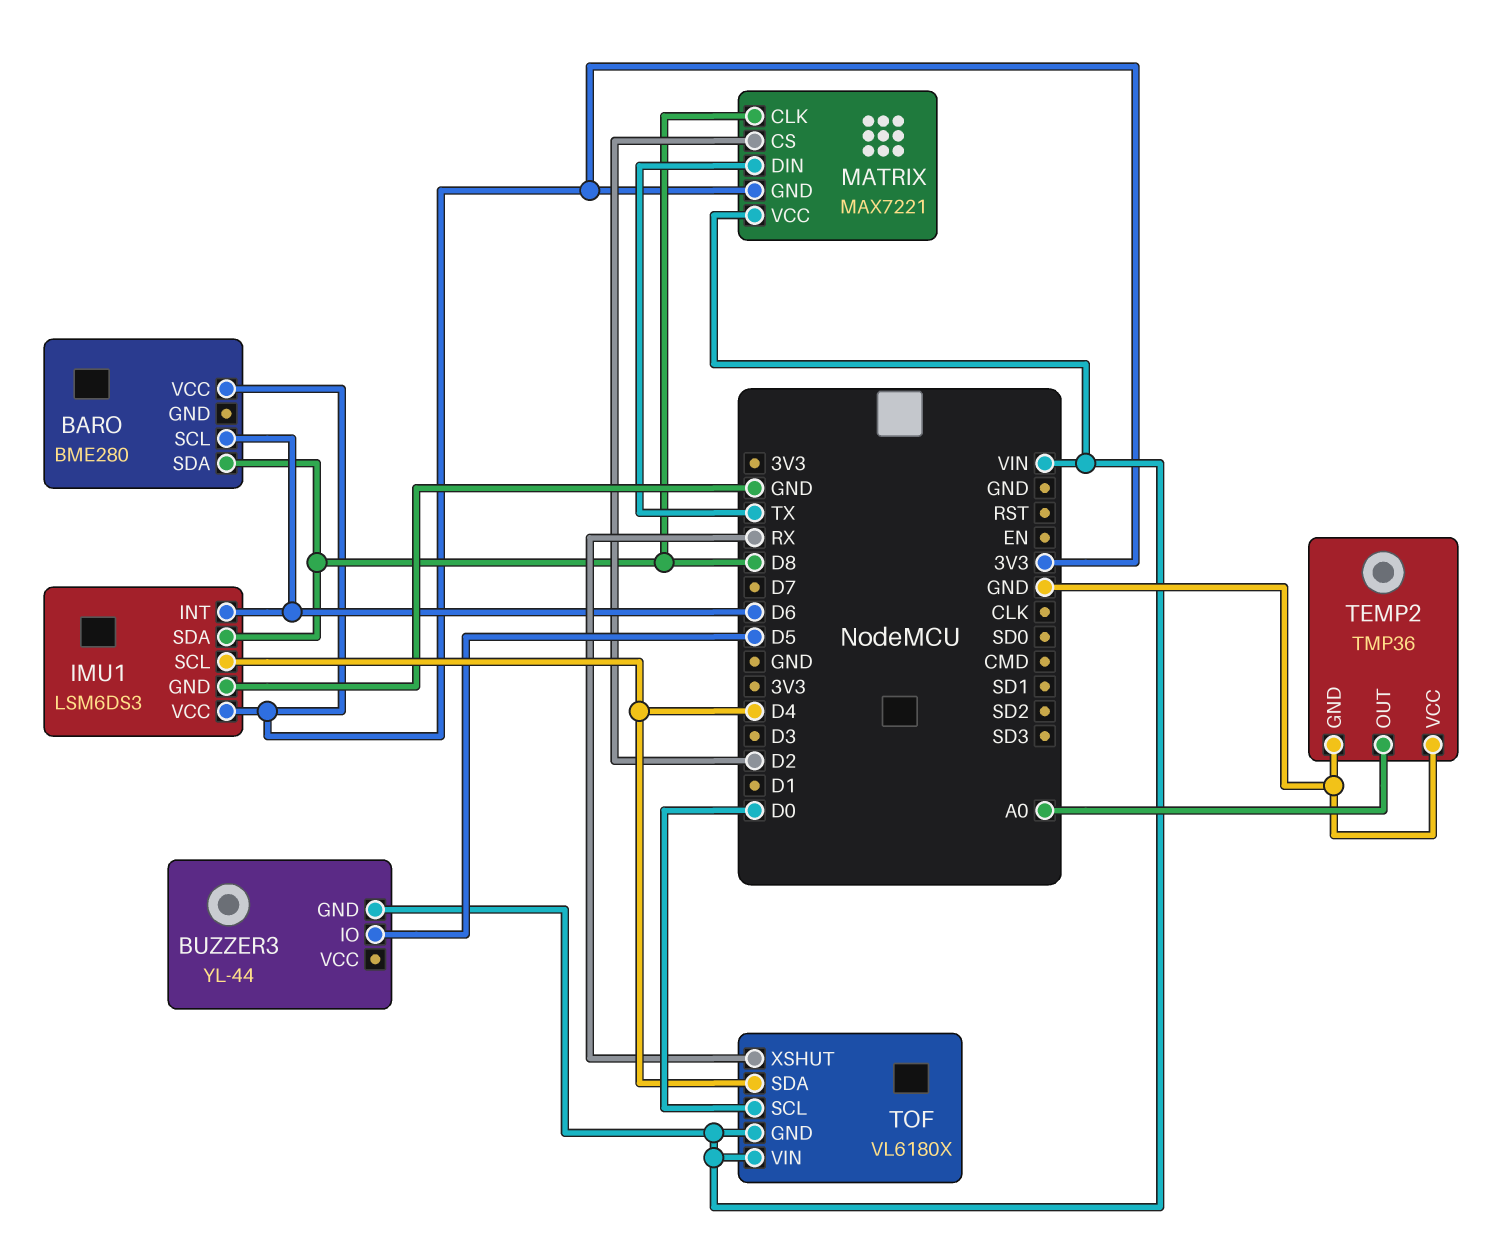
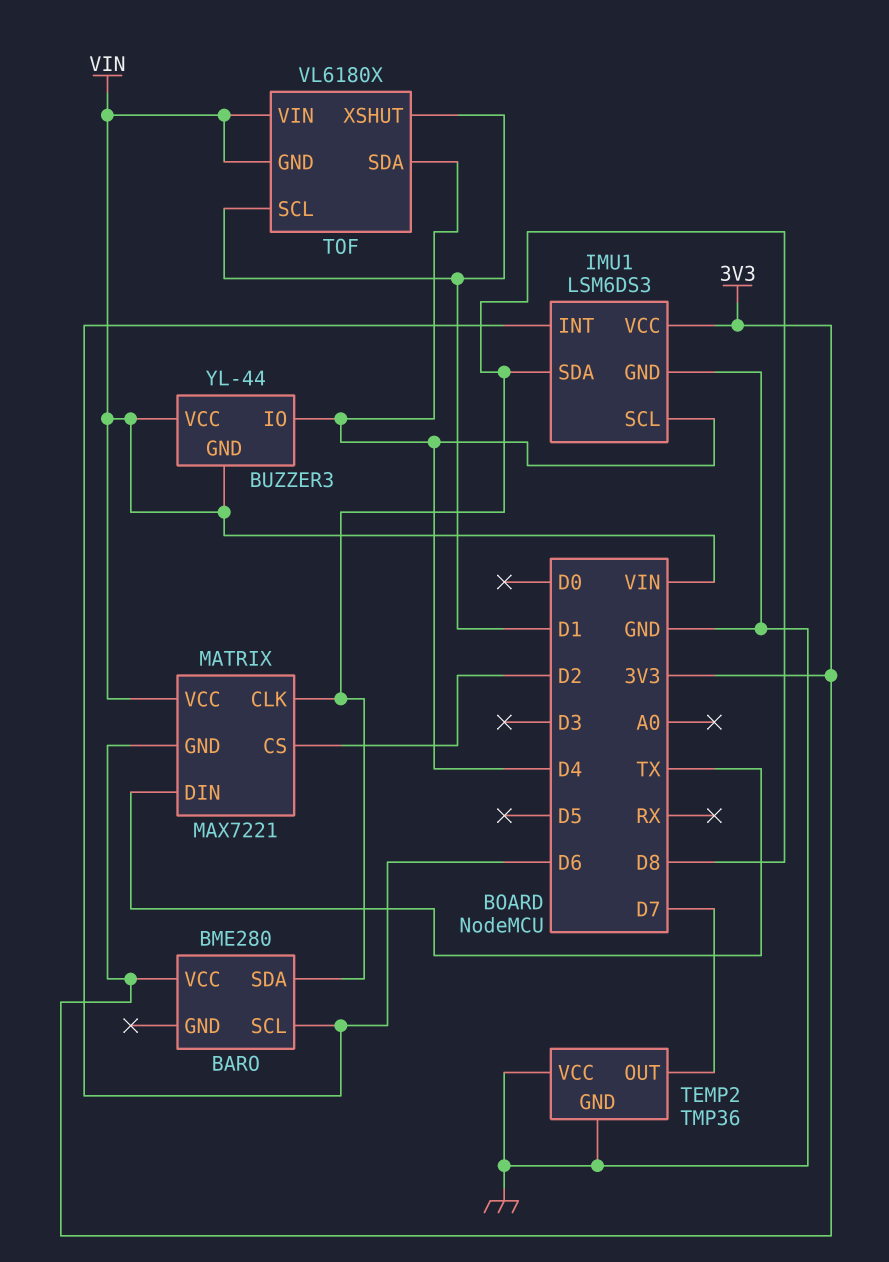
BUZZER3 pin IO: D5 -> D4
BUZZER3 pin VCC: none -> VIN
TEMP2 pin OUT: A0 -> D7
TOF pin SCL: D0 -> D1
TOF pin XSHUT: RX -> D1

